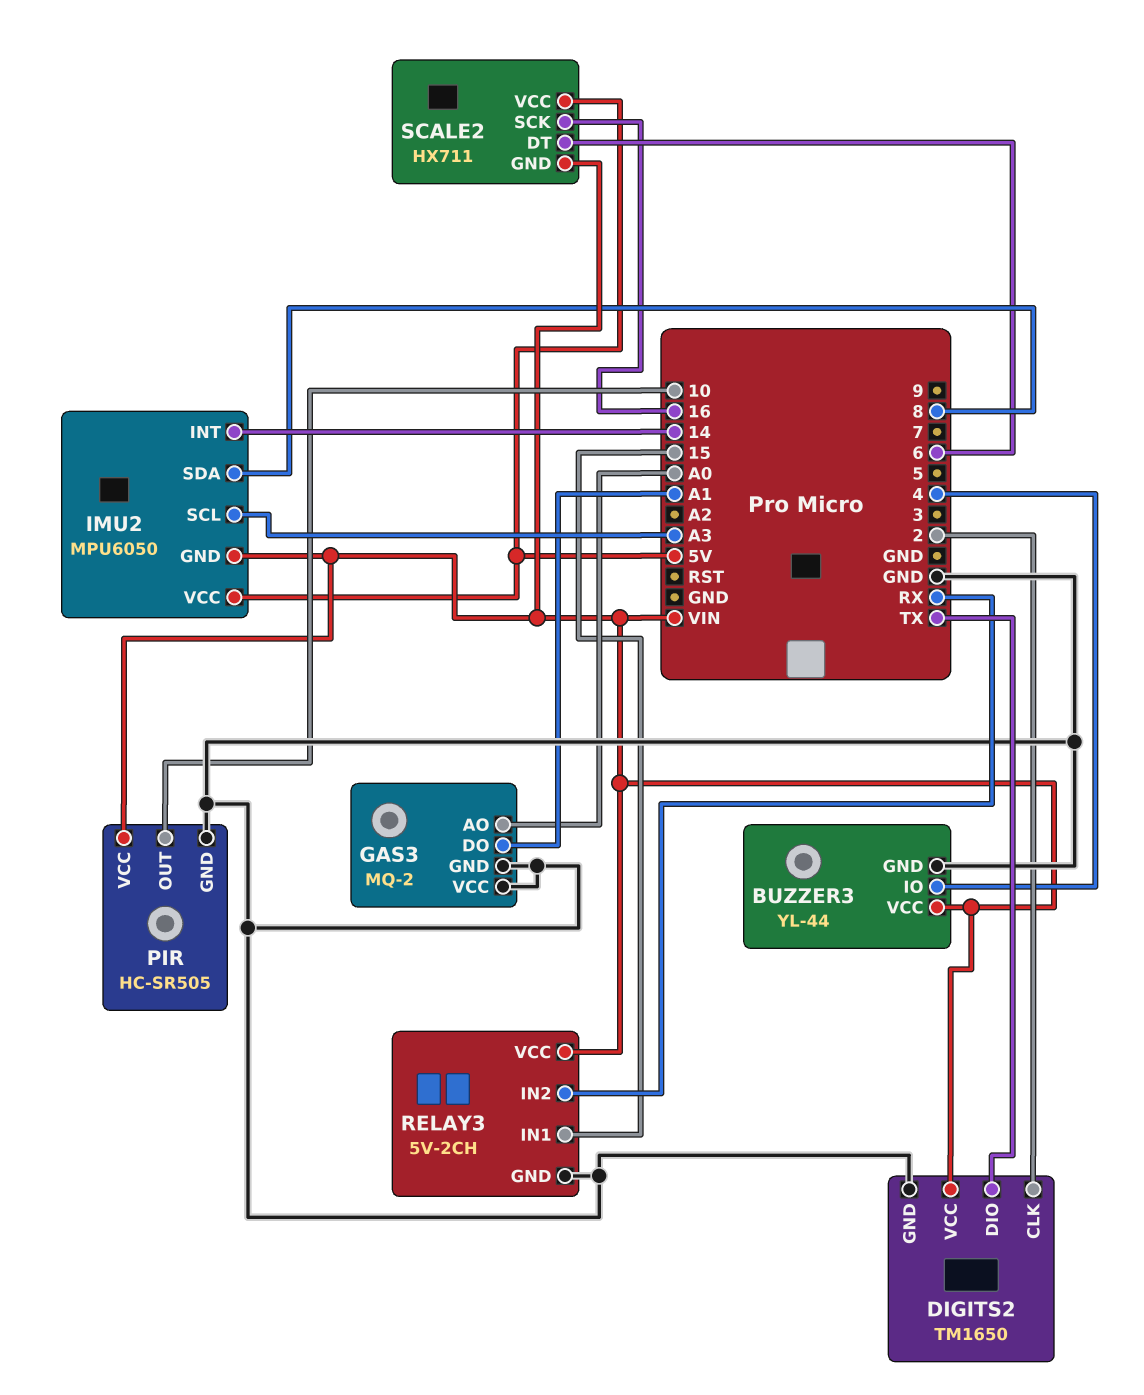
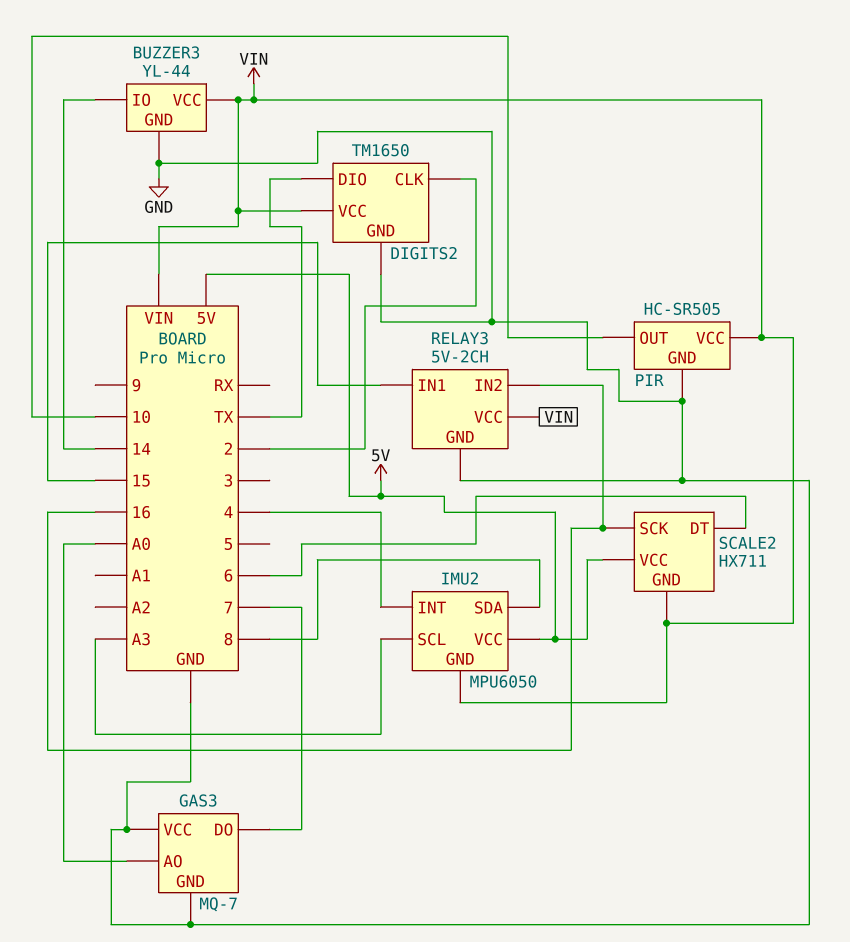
BUZZER3 pin IO: 4 -> 14
GAS3: MQ-2 -> MQ-7
GAS3 pin DO: A1 -> 7
IMU2 pin INT: 14 -> 4
RELAY3 pin IN2: RX -> 16

